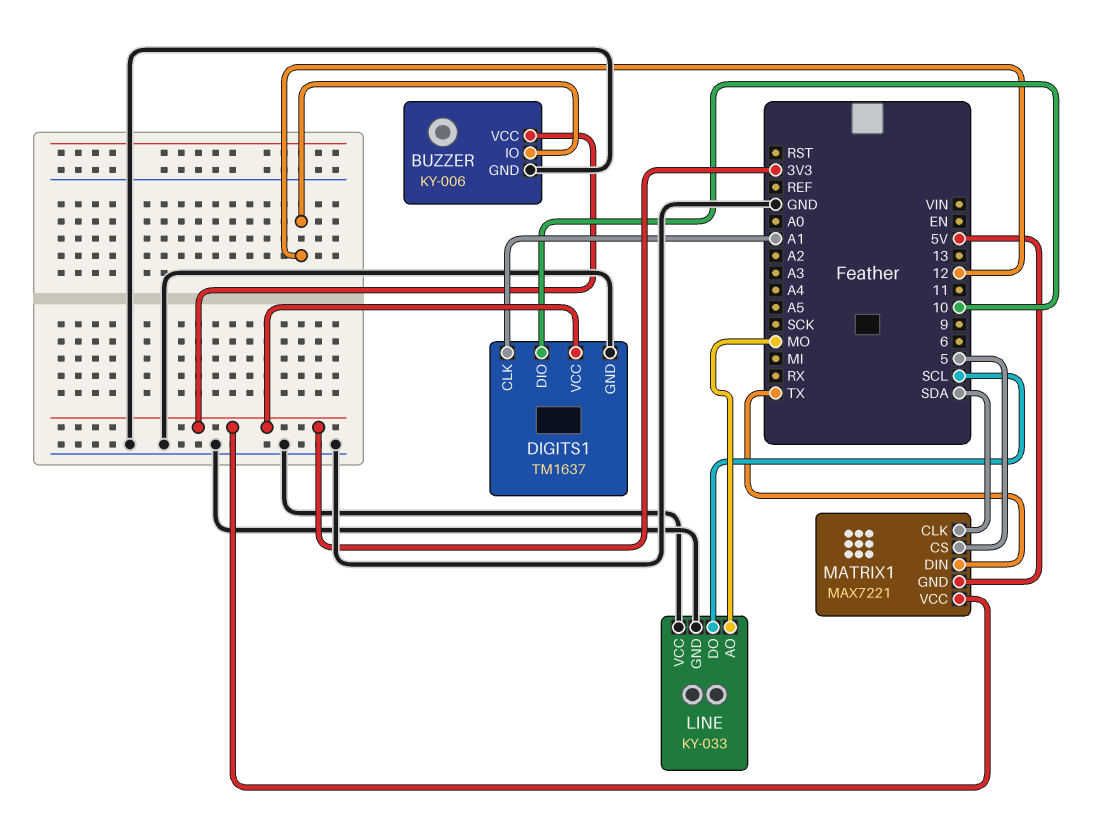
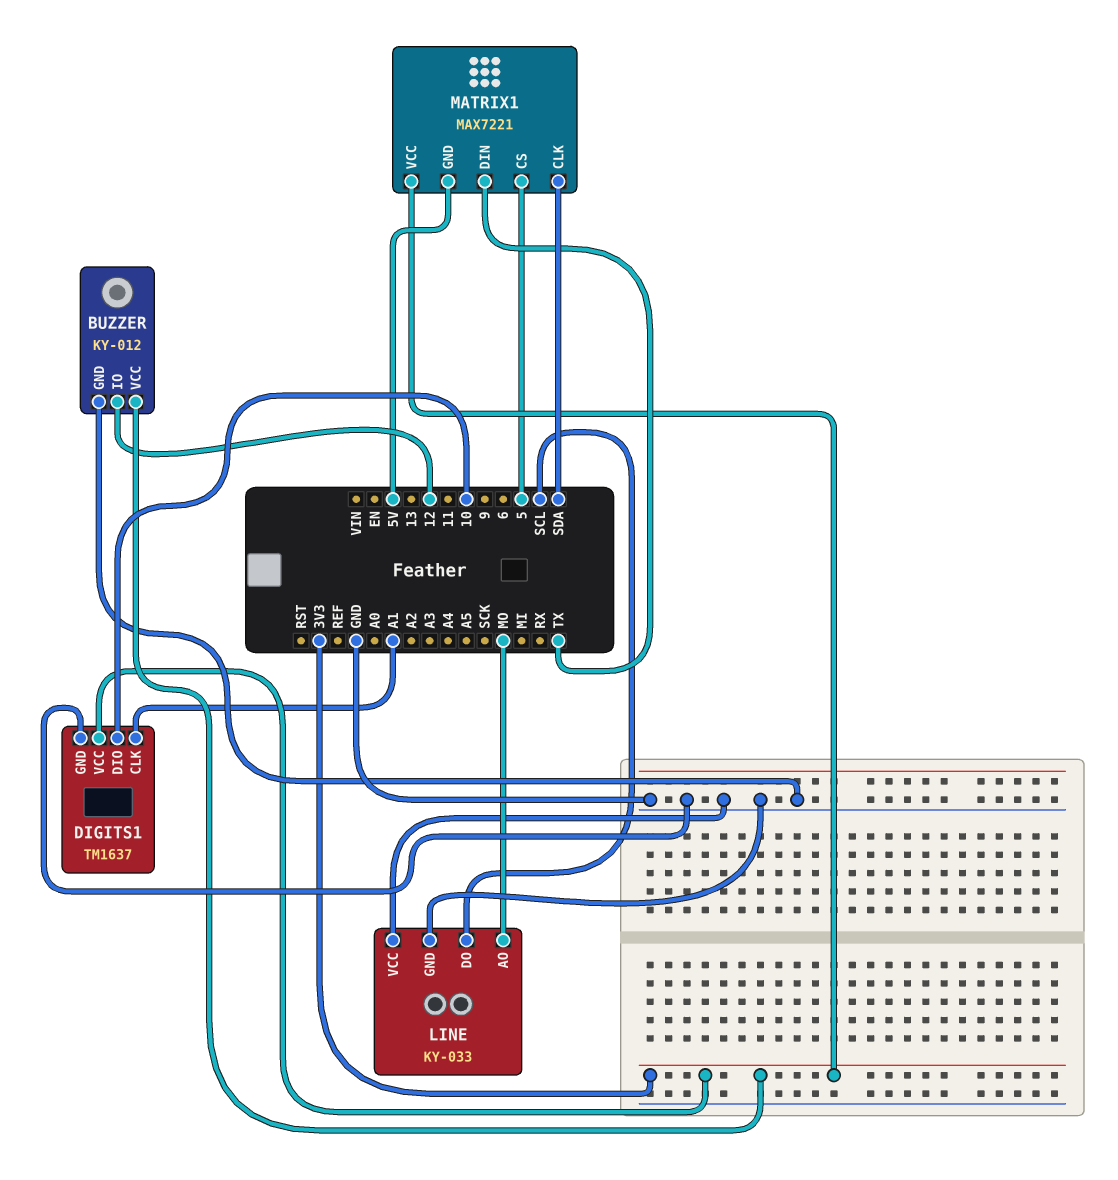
BUZZER: KY-006 -> KY-012

